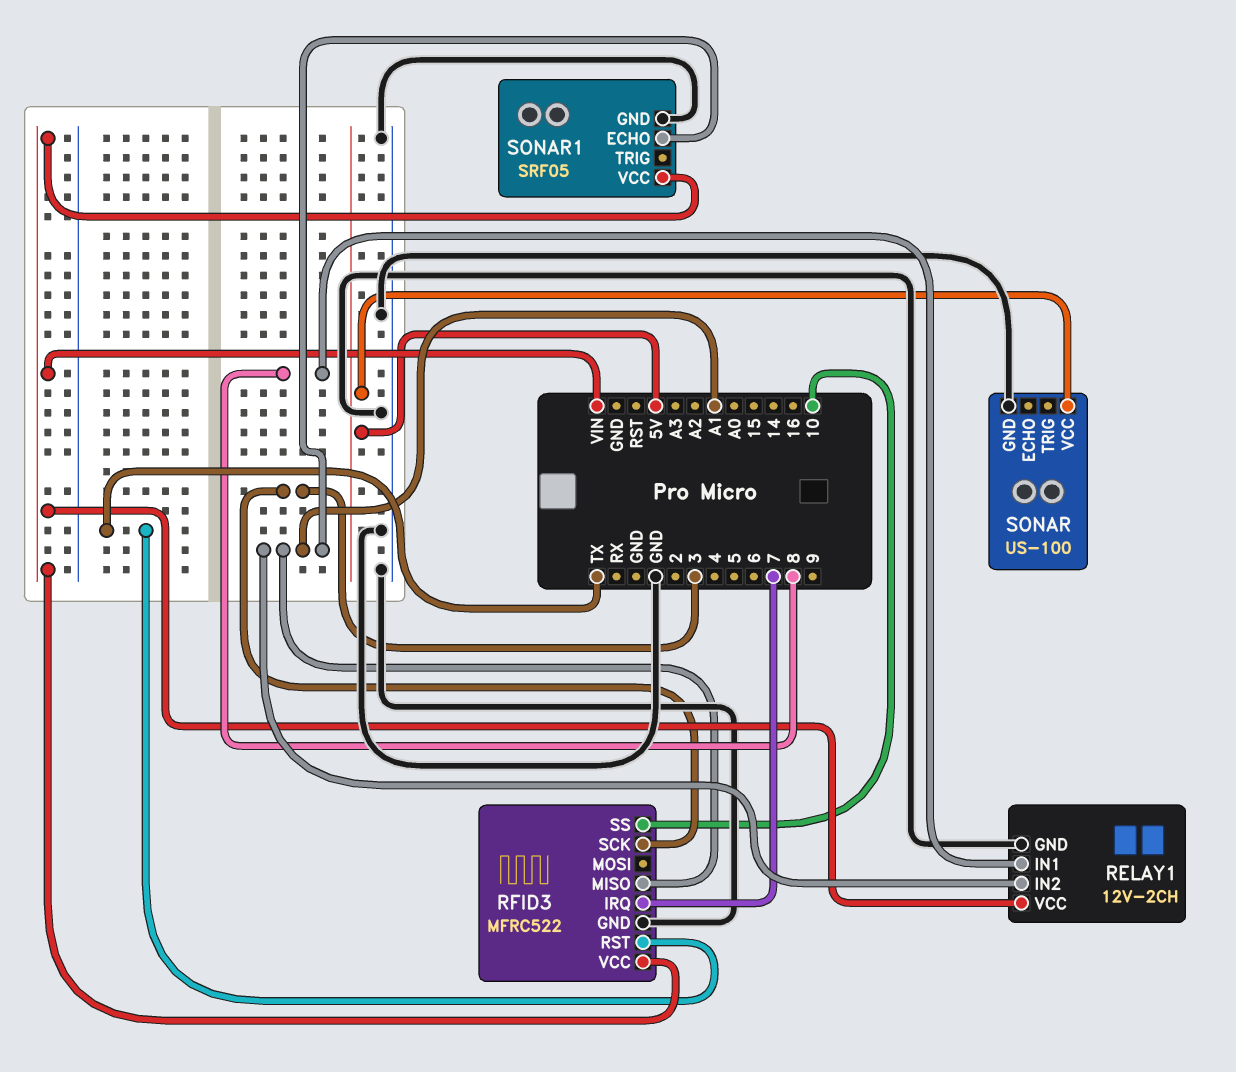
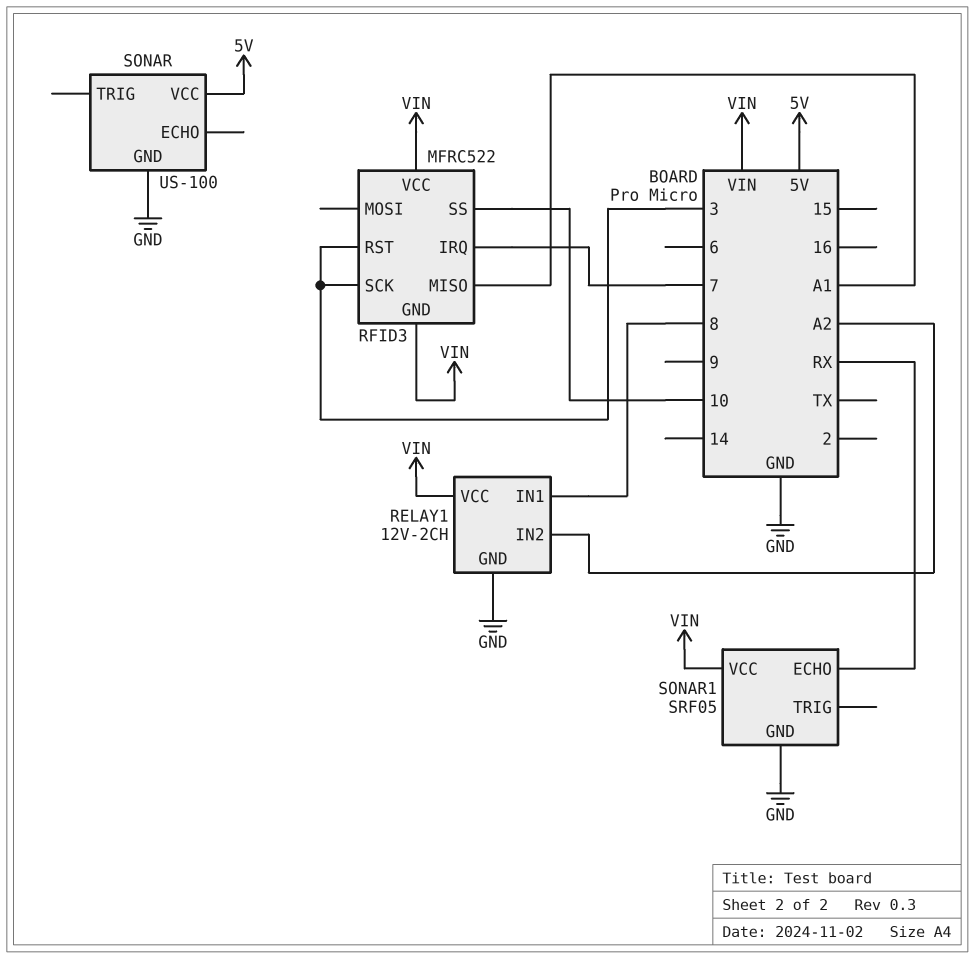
RELAY1 pin IN2: A1 -> A2
RFID3 pin GND: GND -> VIN
RFID3 pin RST: TX -> 3
SONAR1 pin ECHO: A1 -> RX

